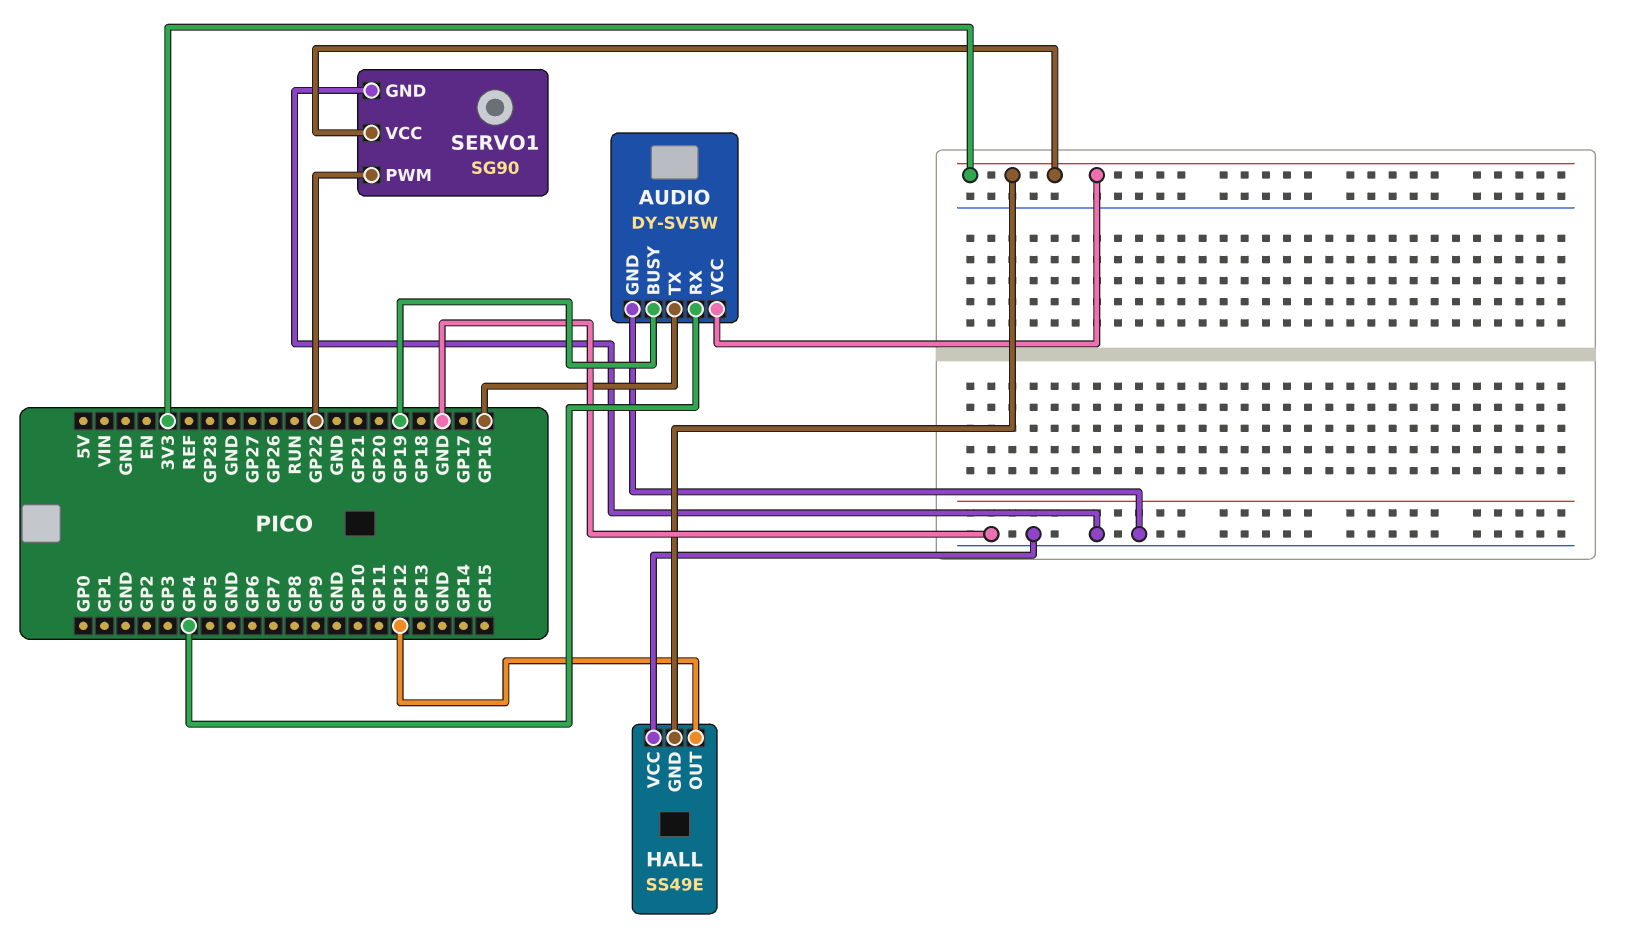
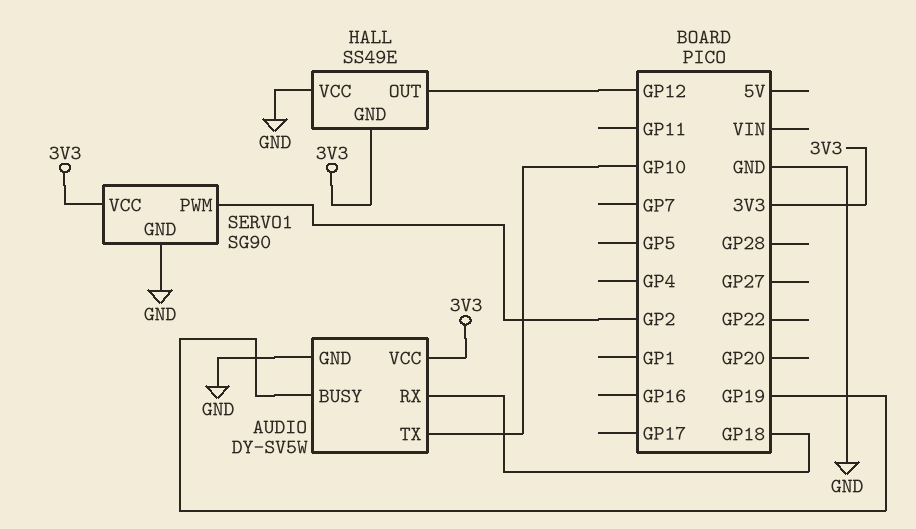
AUDIO pin RX: GP4 -> GP18
AUDIO pin TX: GP16 -> GP10
SERVO1 pin PWM: GP22 -> GP2

